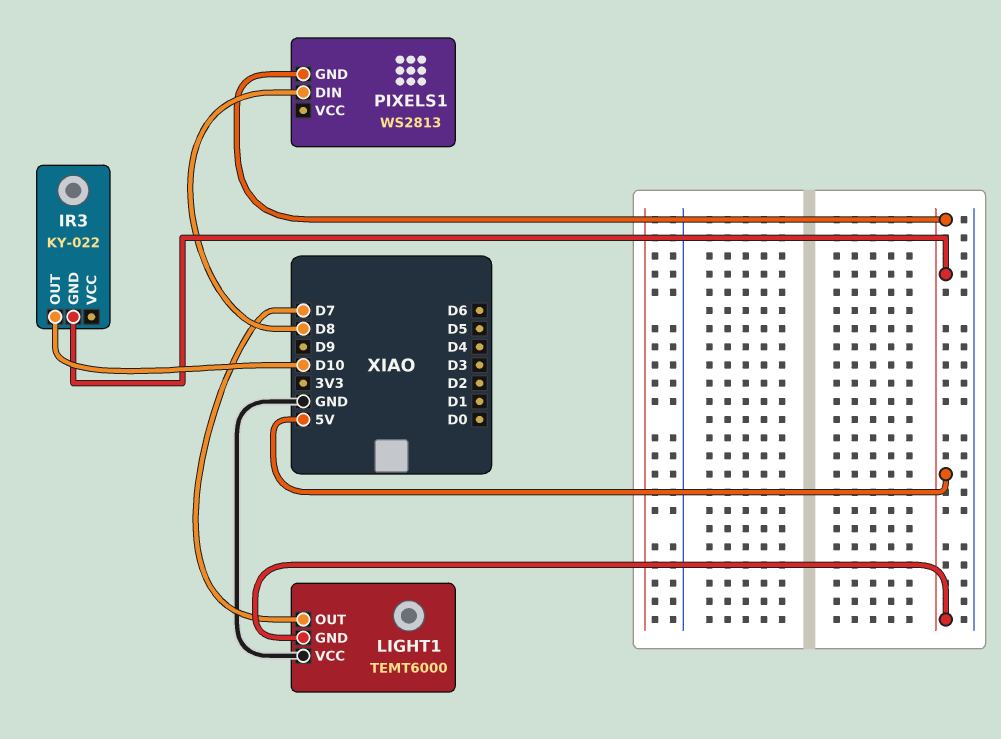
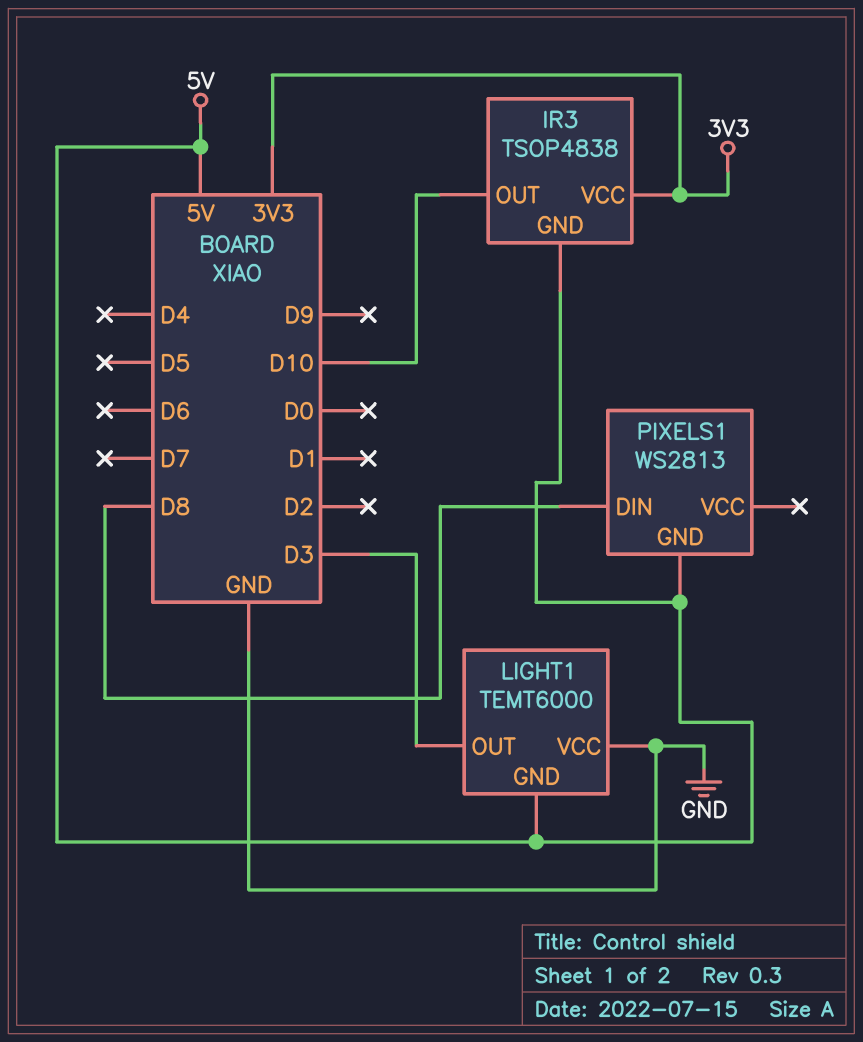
IR3: KY-022 -> TSOP4838
IR3 pin VCC: none -> 3V3
LIGHT1 pin OUT: D7 -> D3

